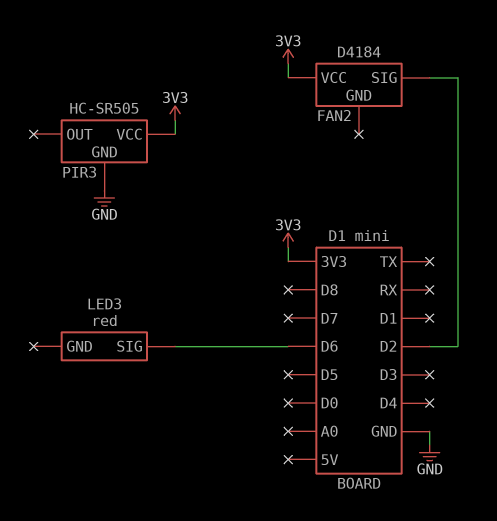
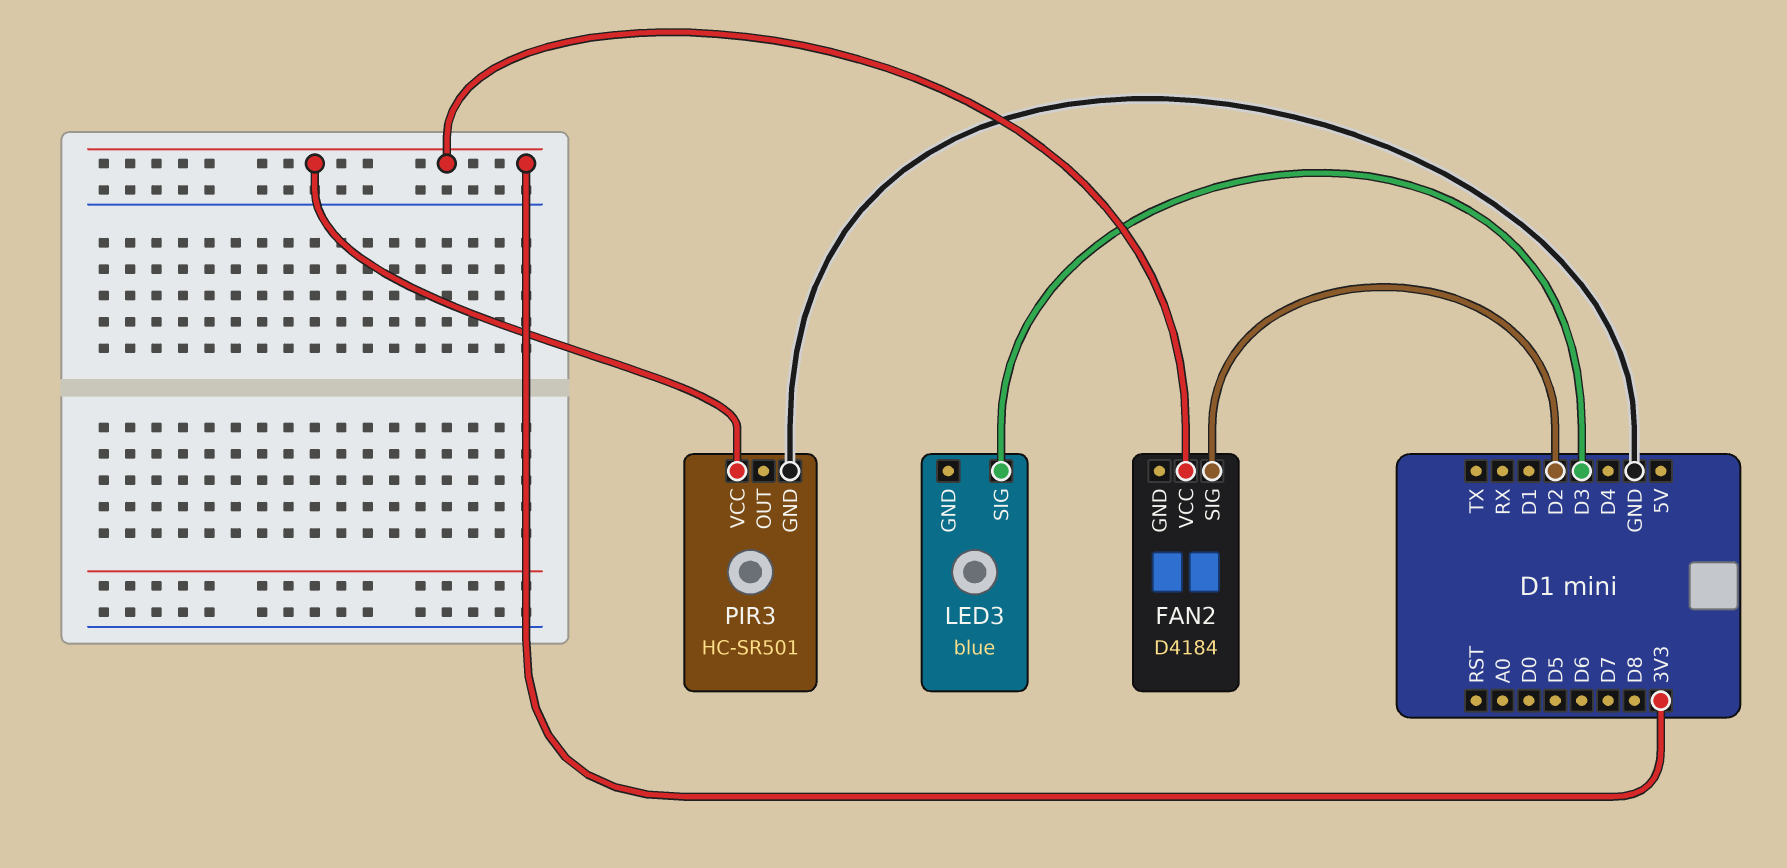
LED3: red -> blue
LED3 pin SIG: D6 -> D3
PIR3: HC-SR505 -> HC-SR501

